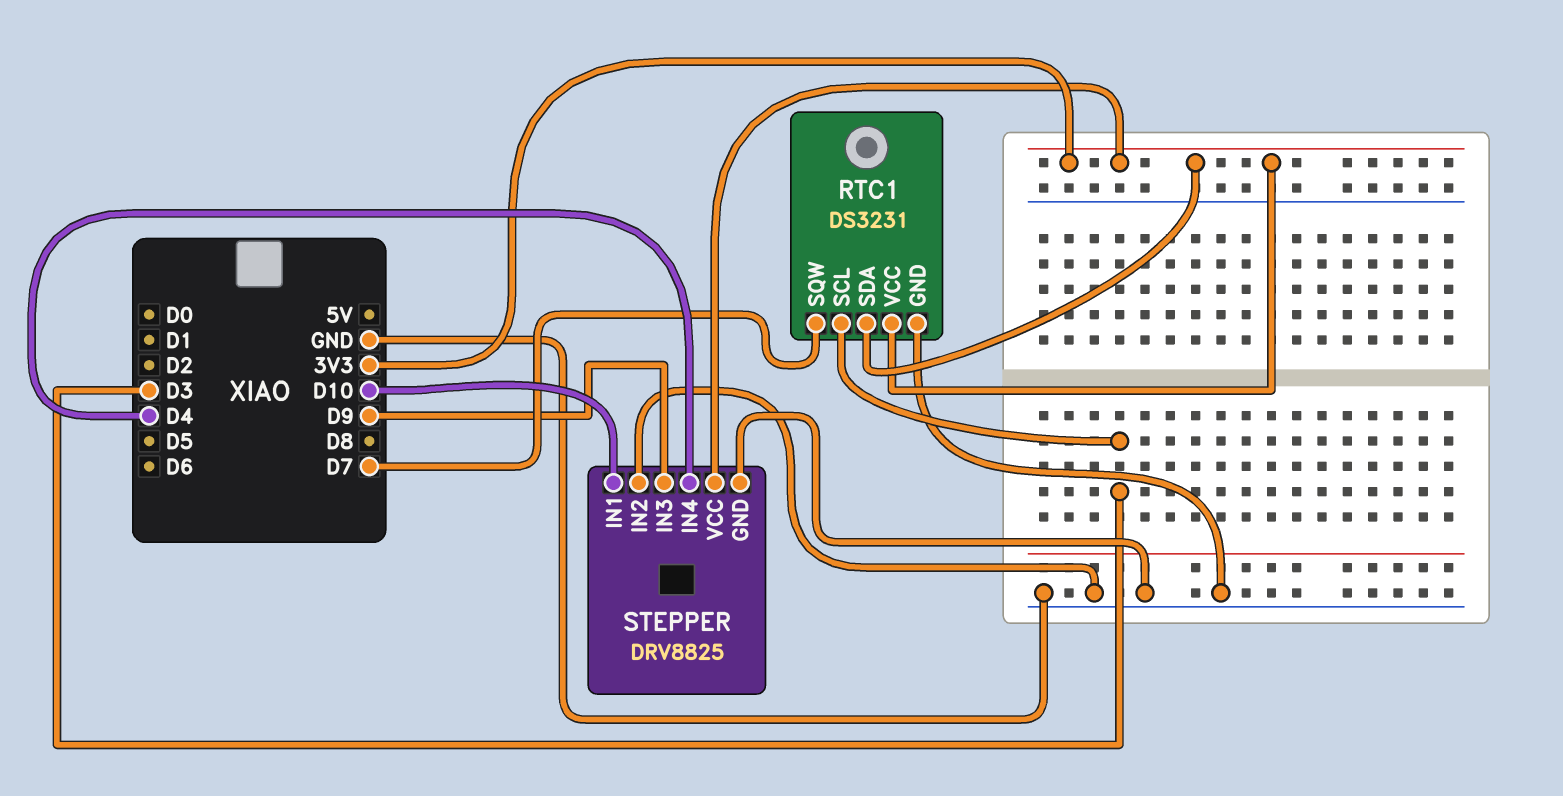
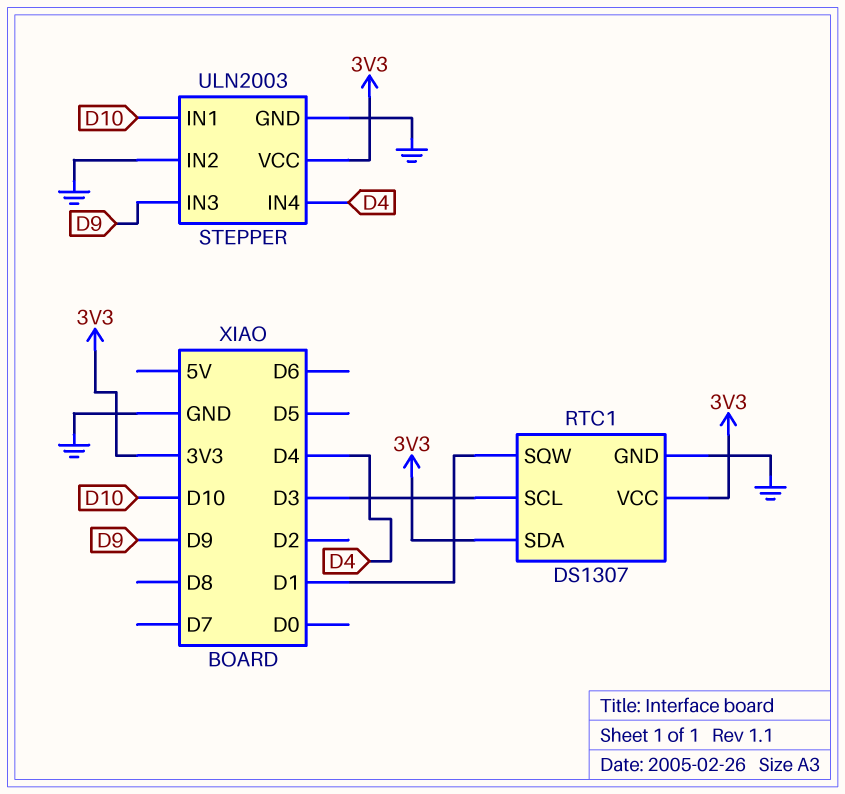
RTC1: DS3231 -> DS1307
RTC1 pin SQW: D7 -> D1
STEPPER: DRV8825 -> ULN2003

